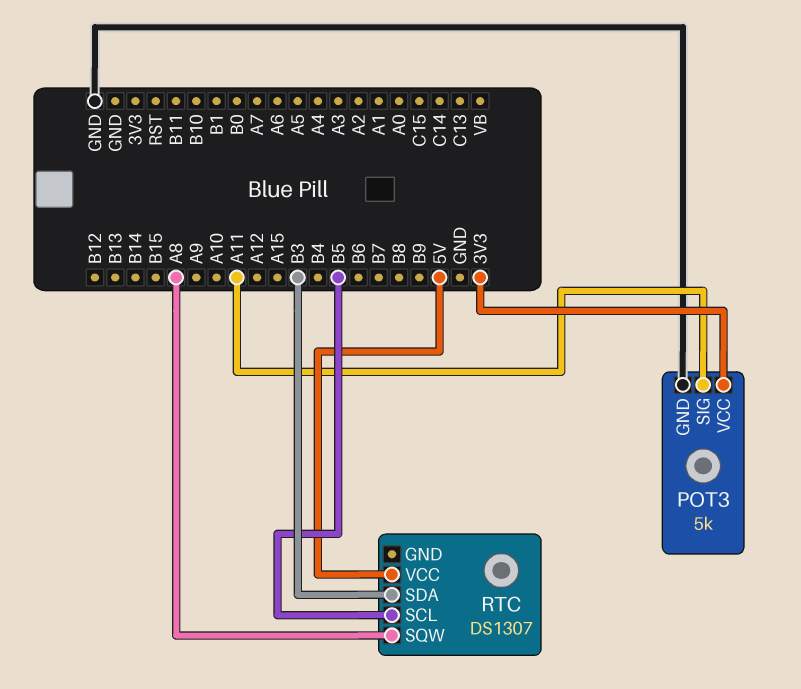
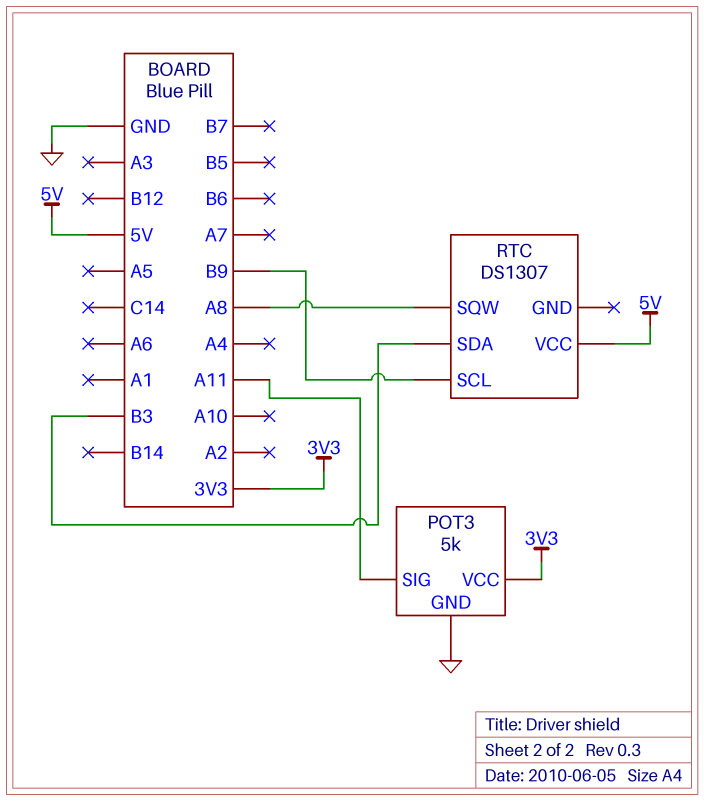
RTC pin SCL: B5 -> B9

